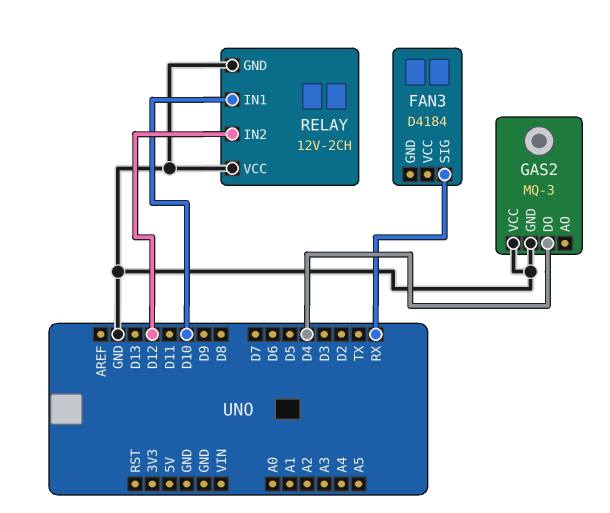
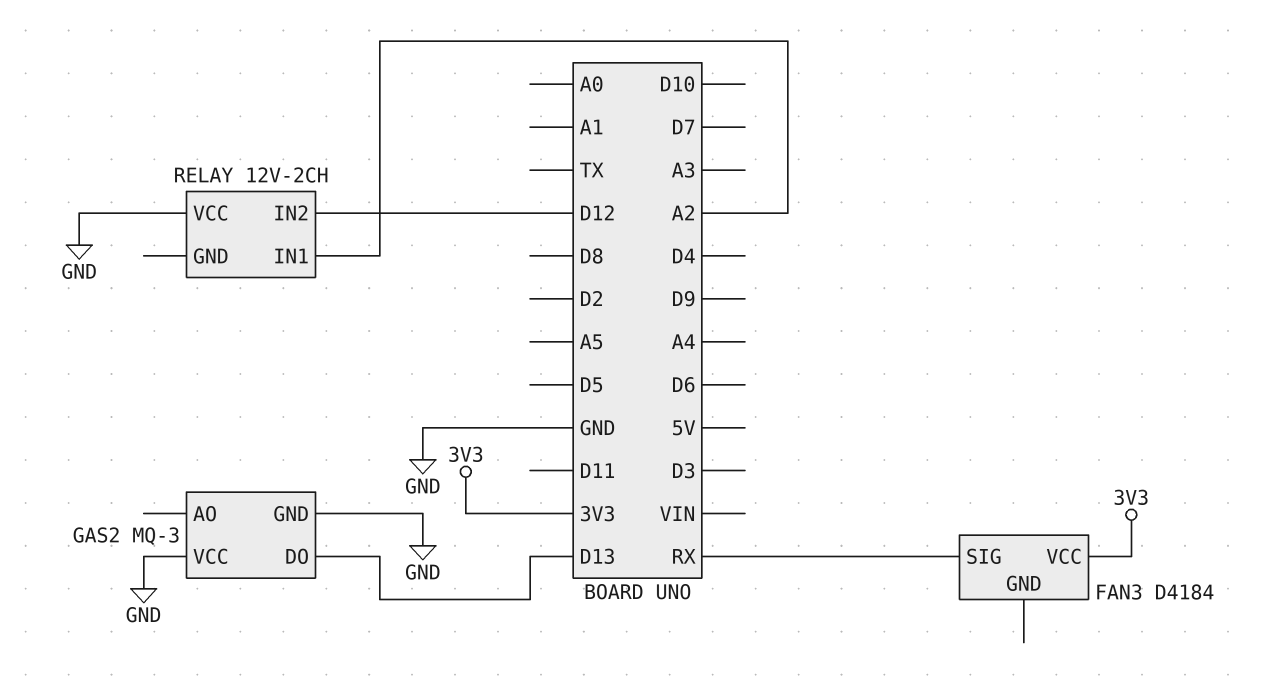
FAN3 pin VCC: none -> 3V3
GAS2 pin DO: D4 -> D13
RELAY pin GND: GND -> none
RELAY pin IN1: D10 -> A2

